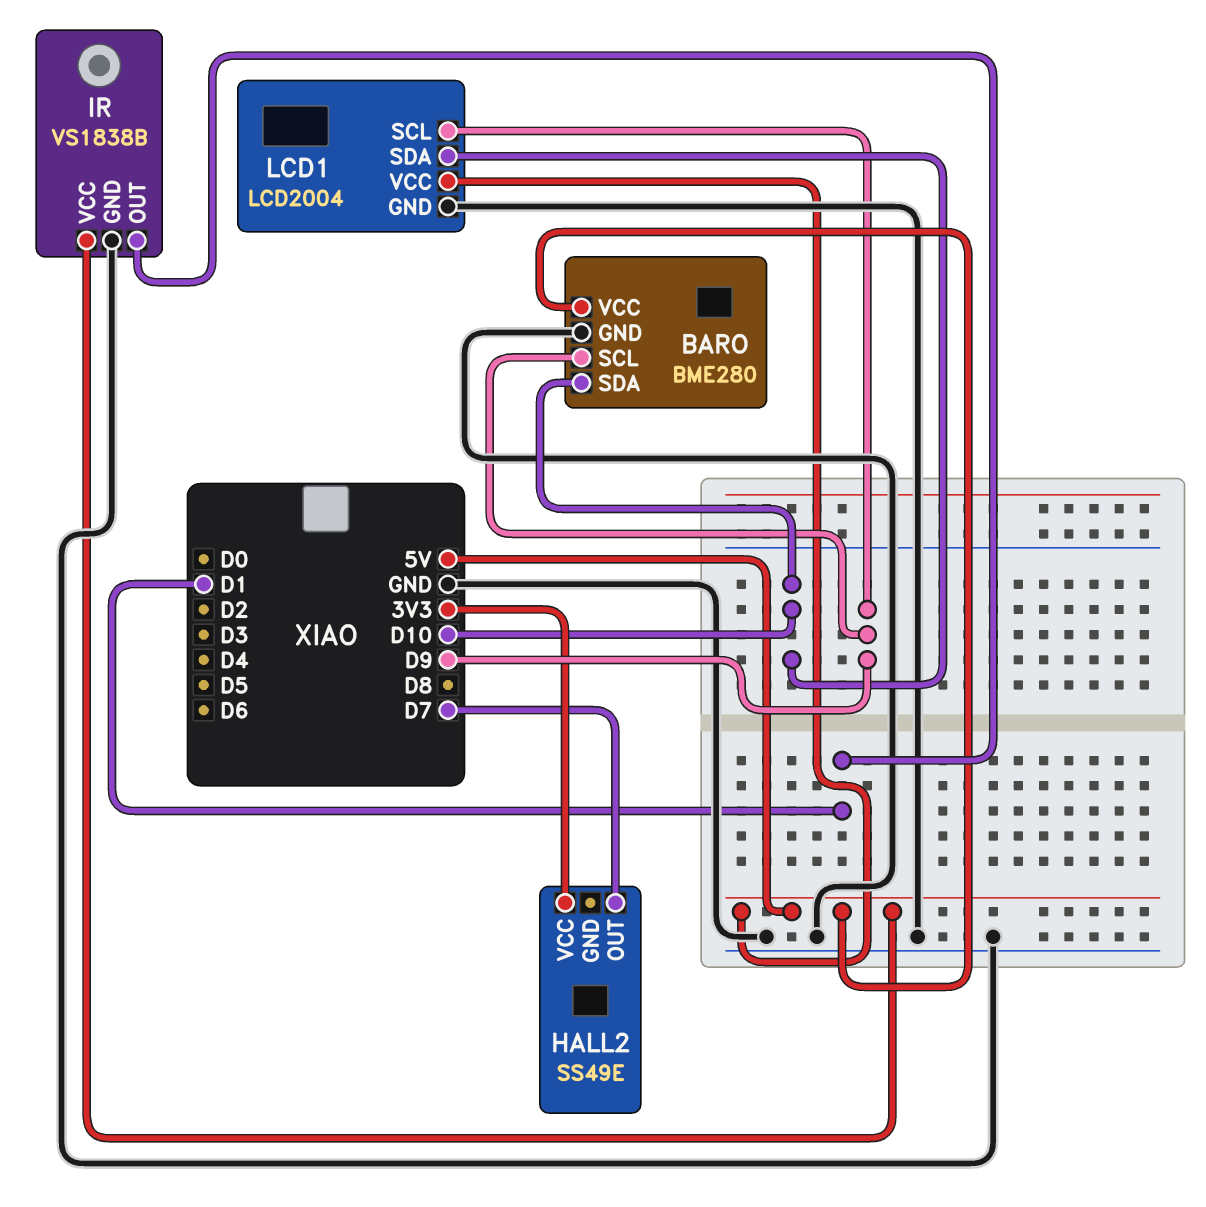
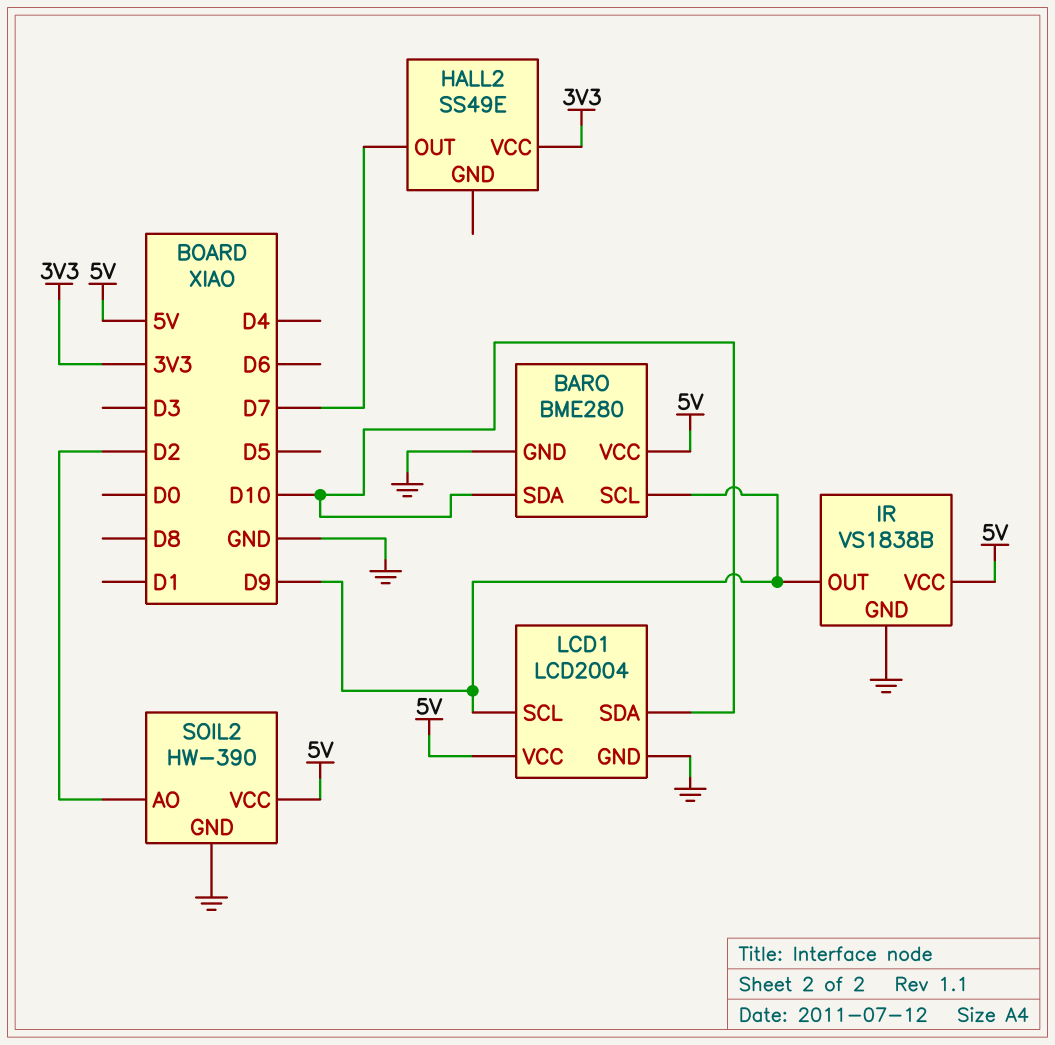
IR pin OUT: D1 -> D9
SOIL2: none -> HW-390
SOIL2 pin AO: none -> D2
SOIL2 pin GND: none -> GND
SOIL2 pin VCC: none -> 5V

